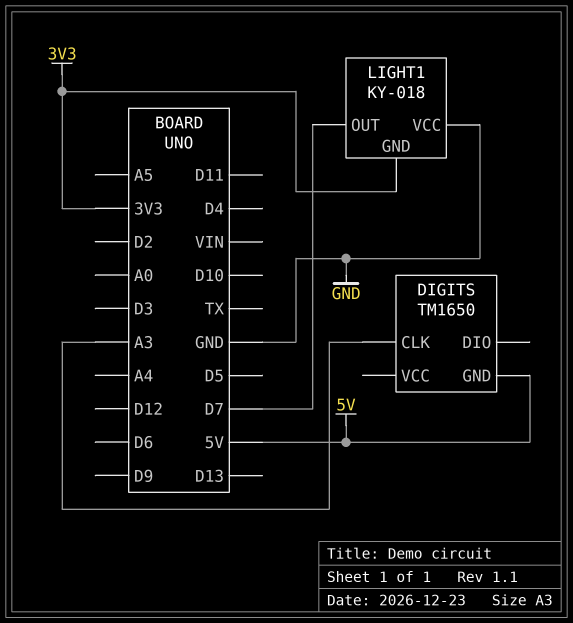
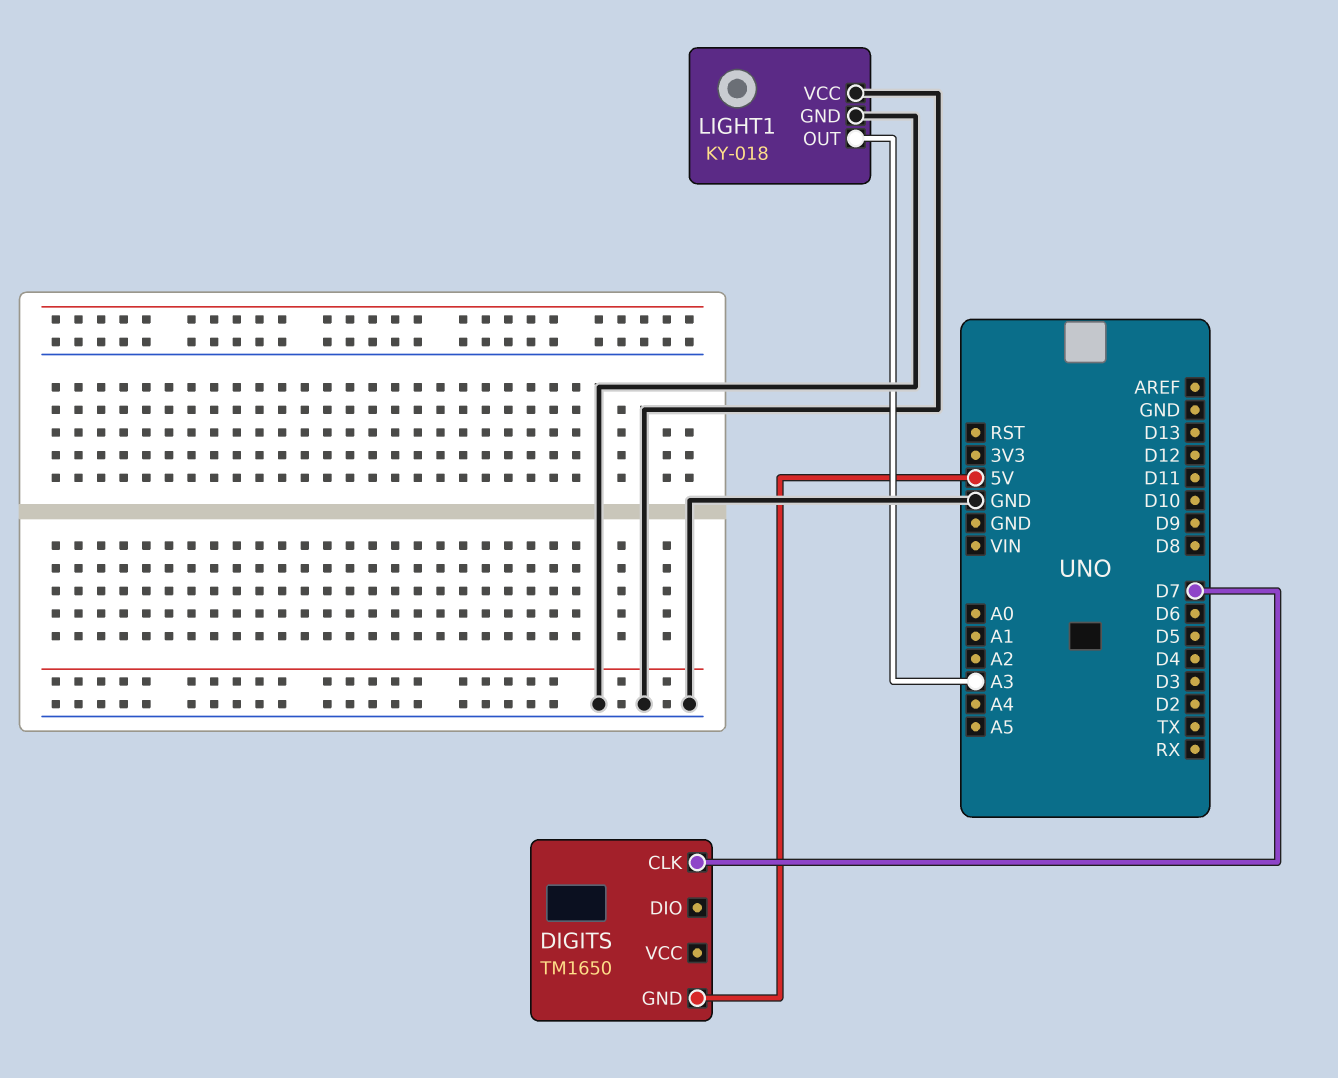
DIGITS pin CLK: A3 -> D7
LIGHT1 pin GND: 3V3 -> GND
LIGHT1 pin OUT: D7 -> A3

